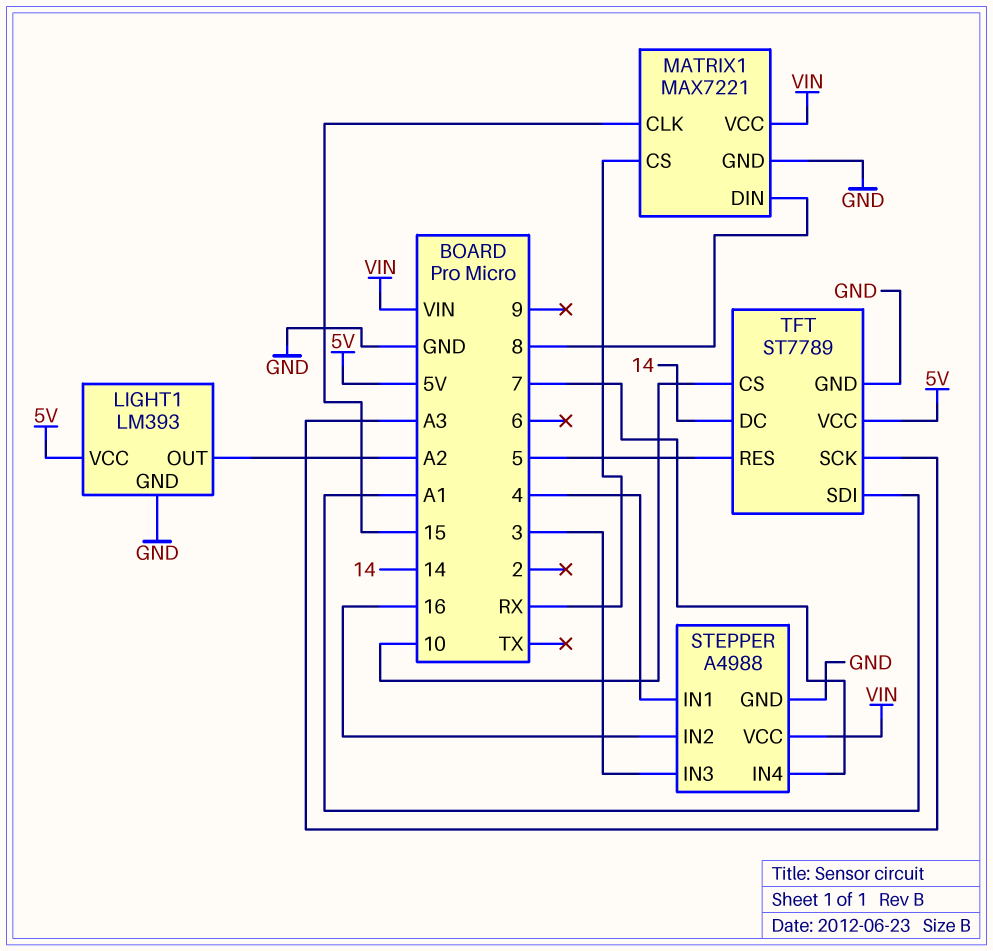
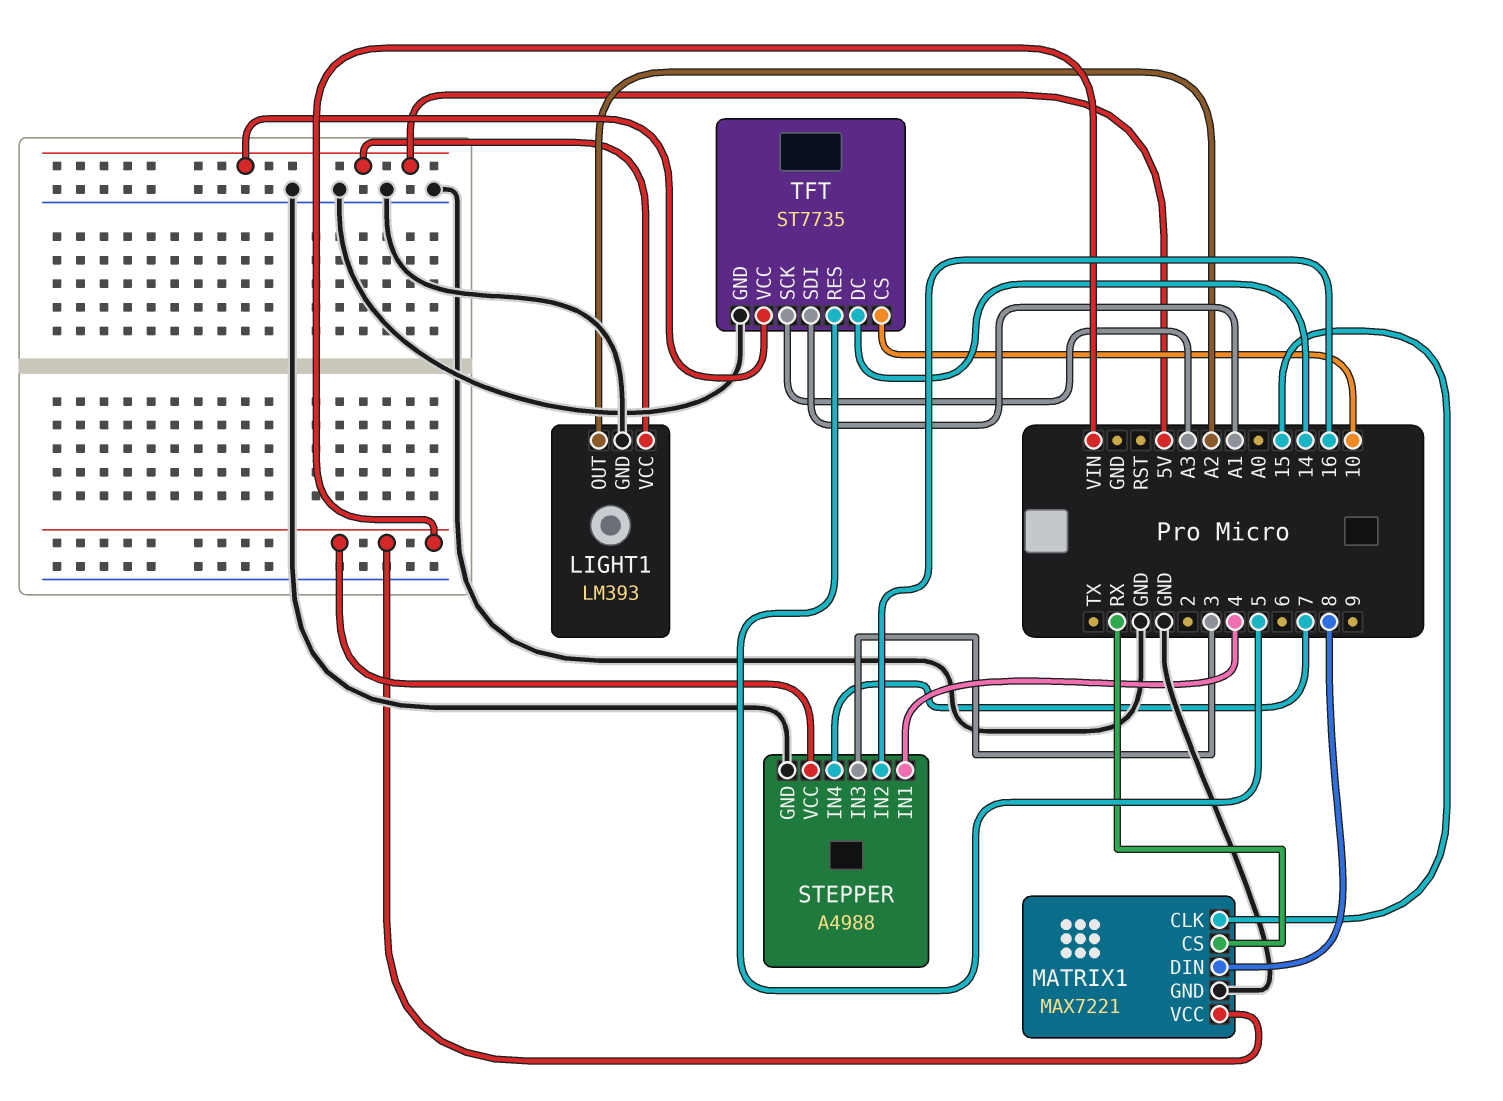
TFT: ST7789 -> ST7735

